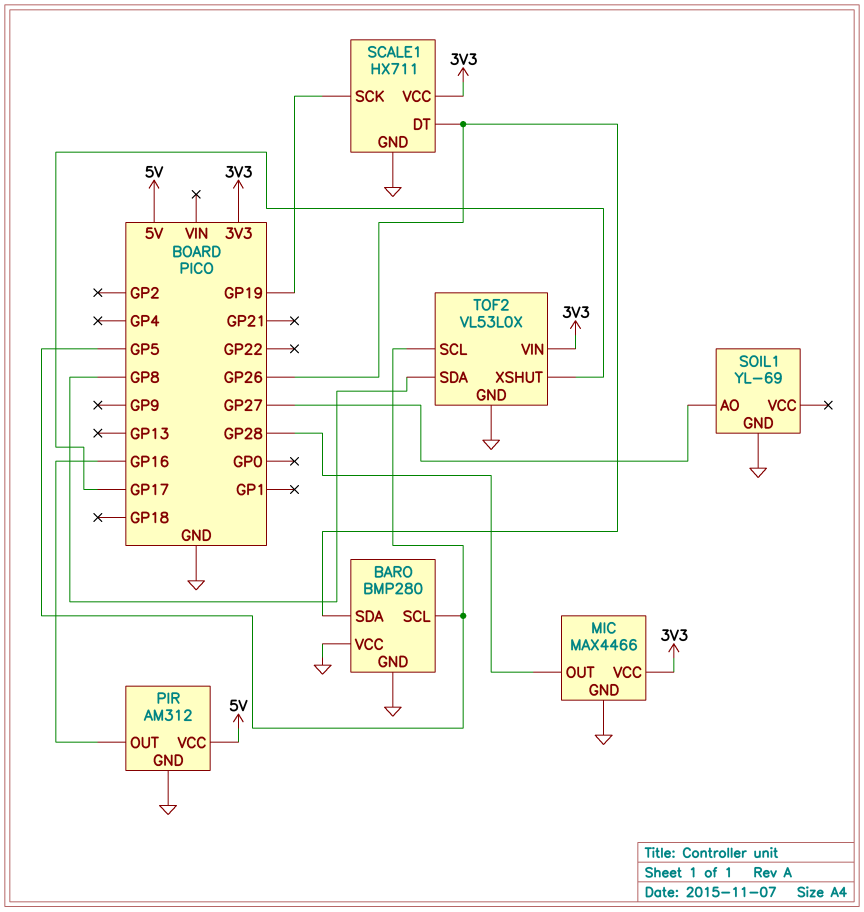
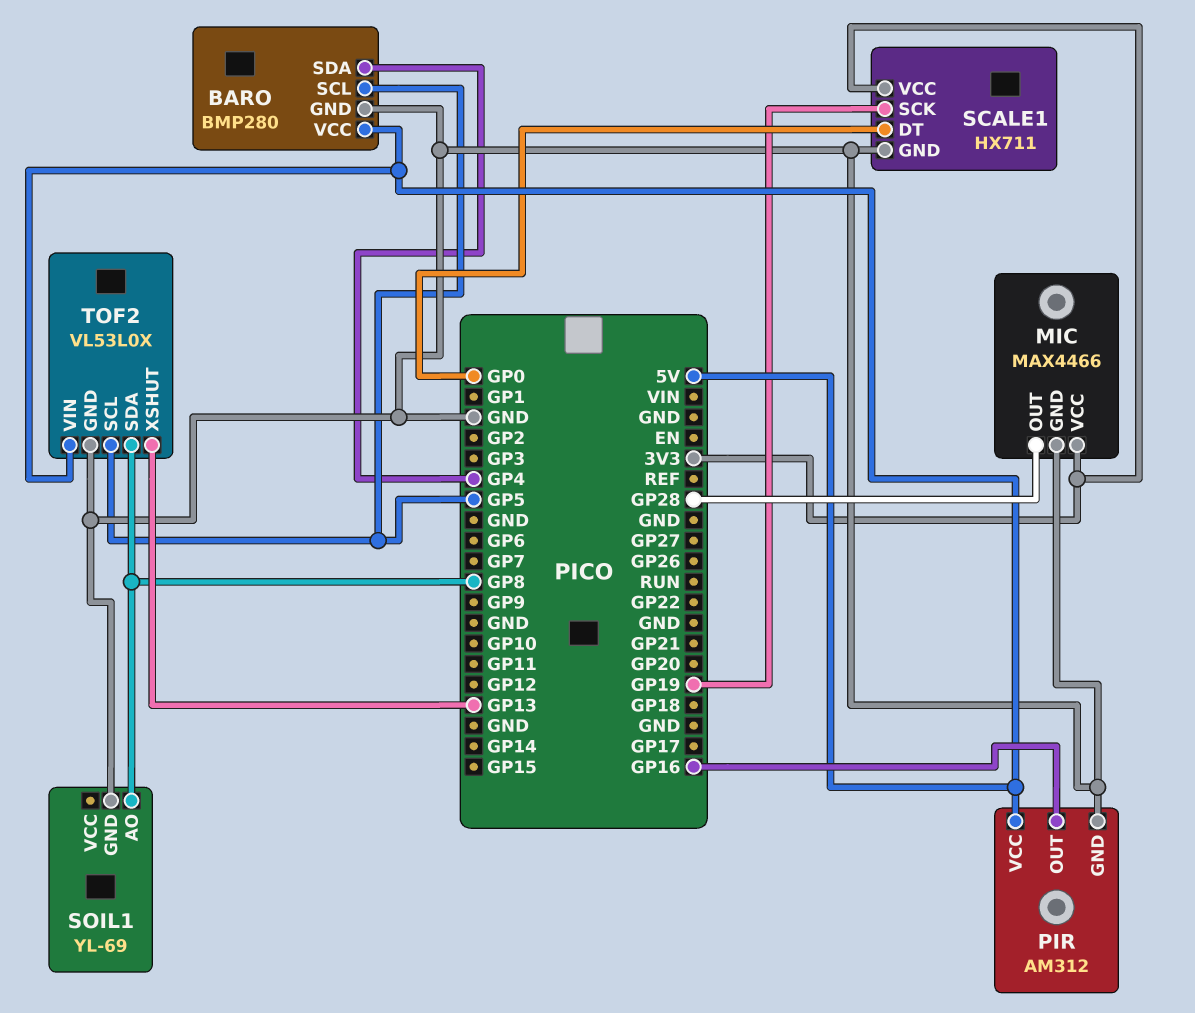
BARO pin SDA: GP26 -> GP4
BARO pin VCC: GND -> 5V
SCALE1 pin DT: GP26 -> GP0
SOIL1 pin AO: GP27 -> GP8
TOF2 pin VIN: 3V3 -> 5V
TOF2 pin XSHUT: GP17 -> GP13

